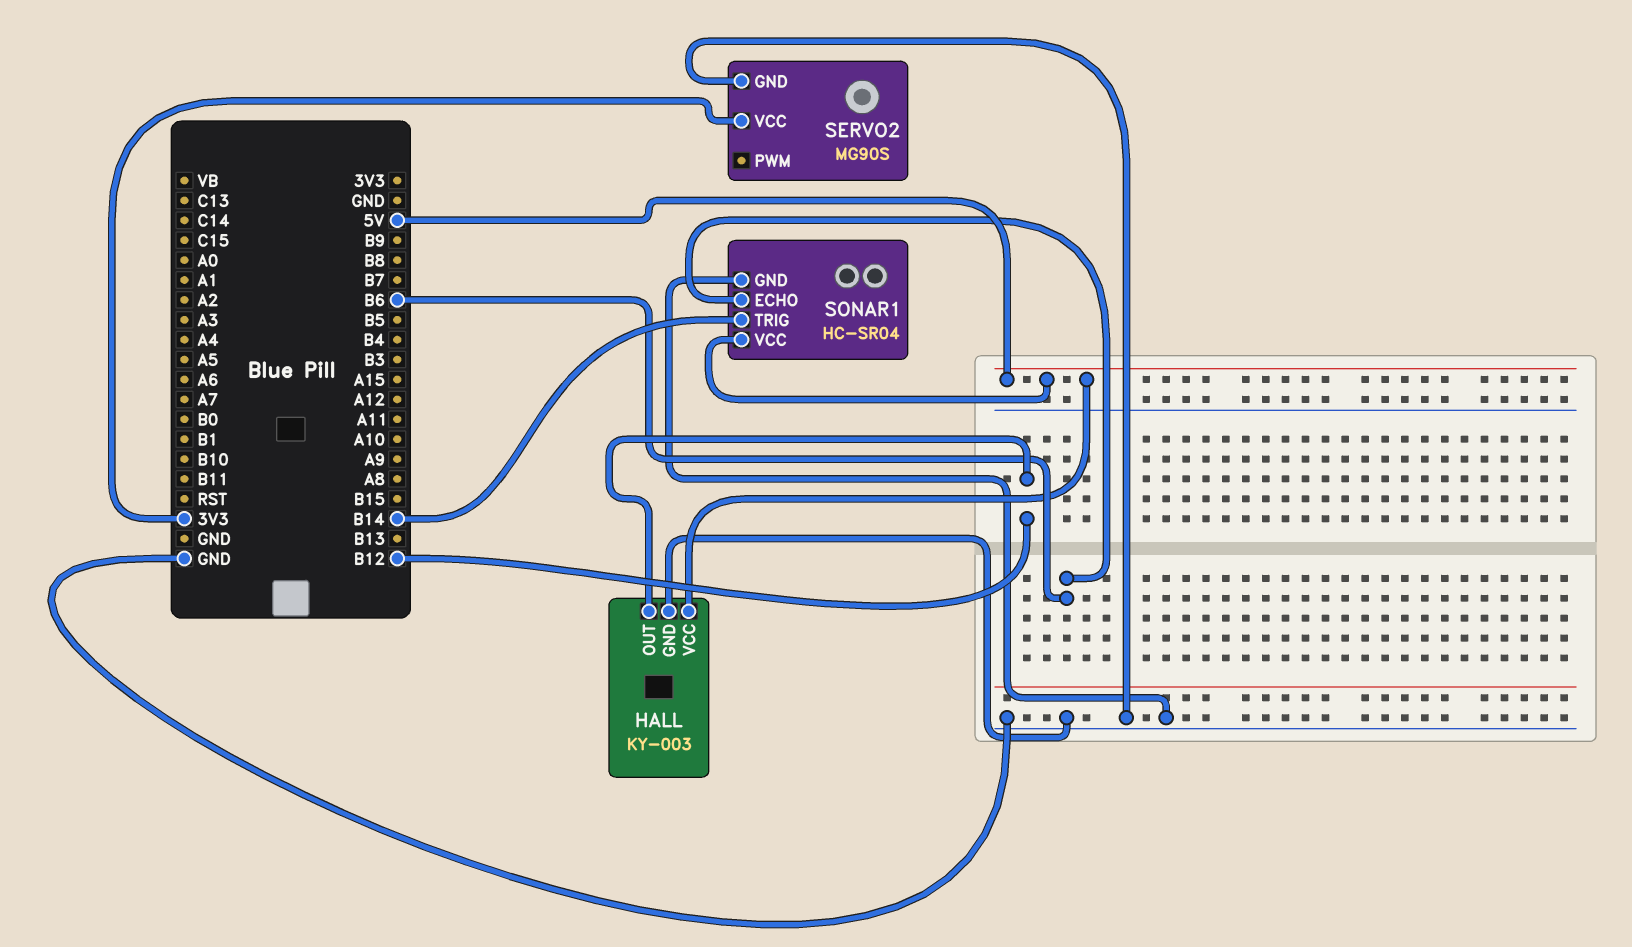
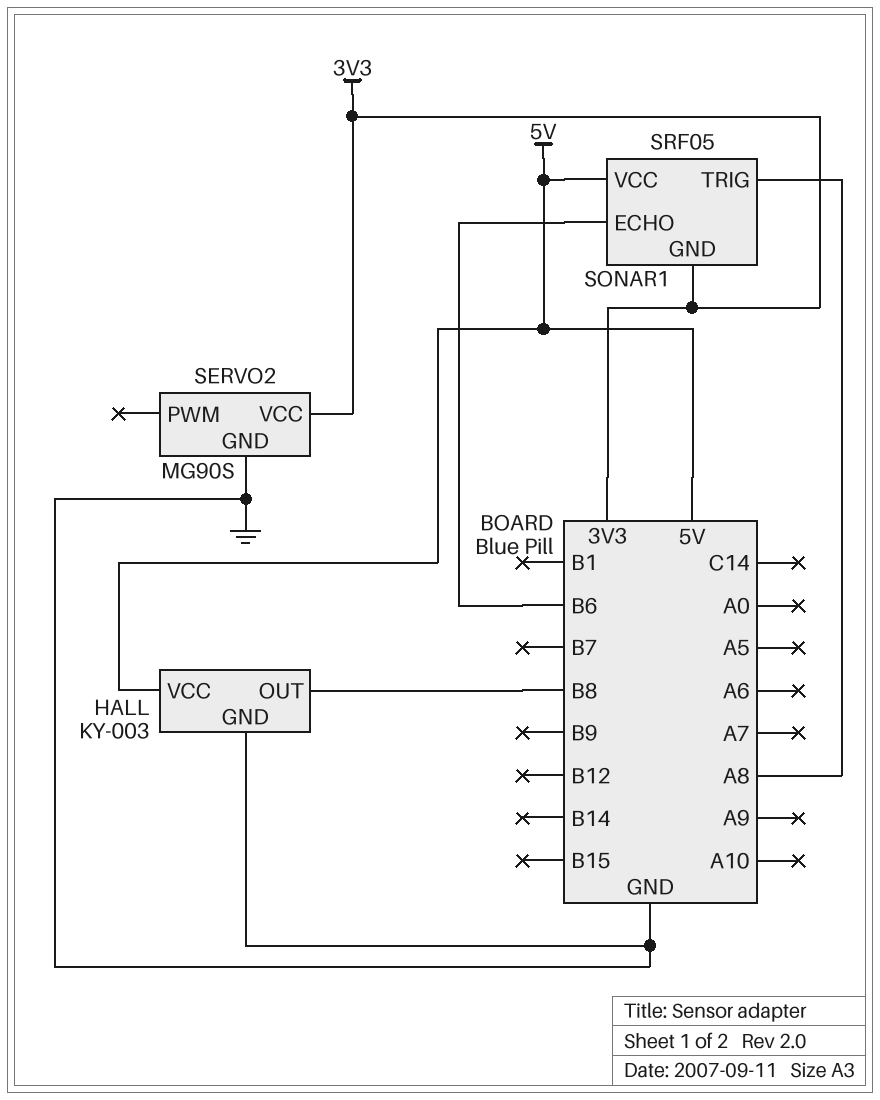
HALL pin OUT: B12 -> B8
SONAR1: HC-SR04 -> SRF05
SONAR1 pin GND: GND -> 3V3
SONAR1 pin TRIG: B14 -> A8

